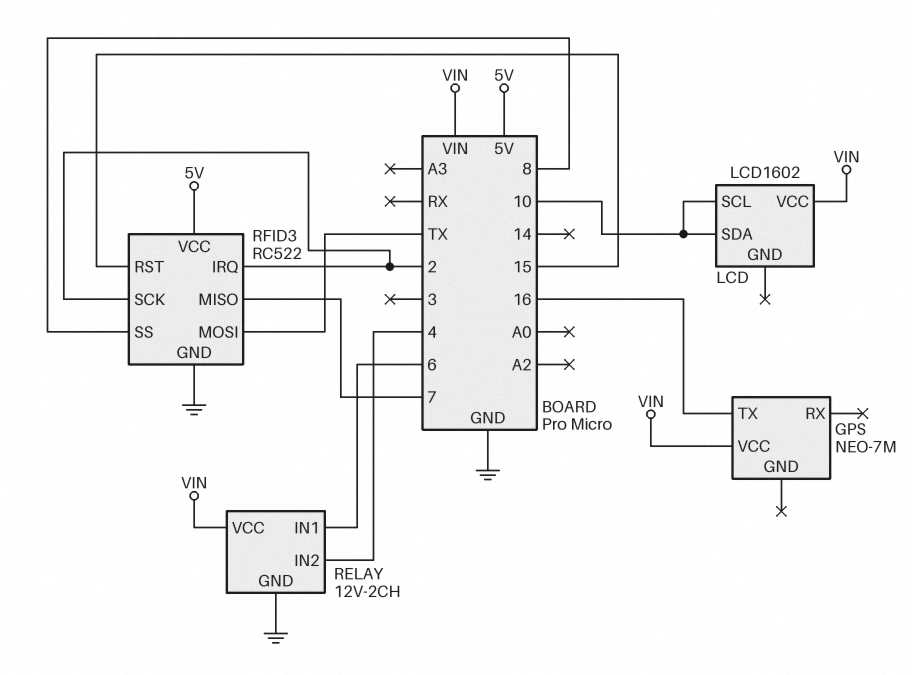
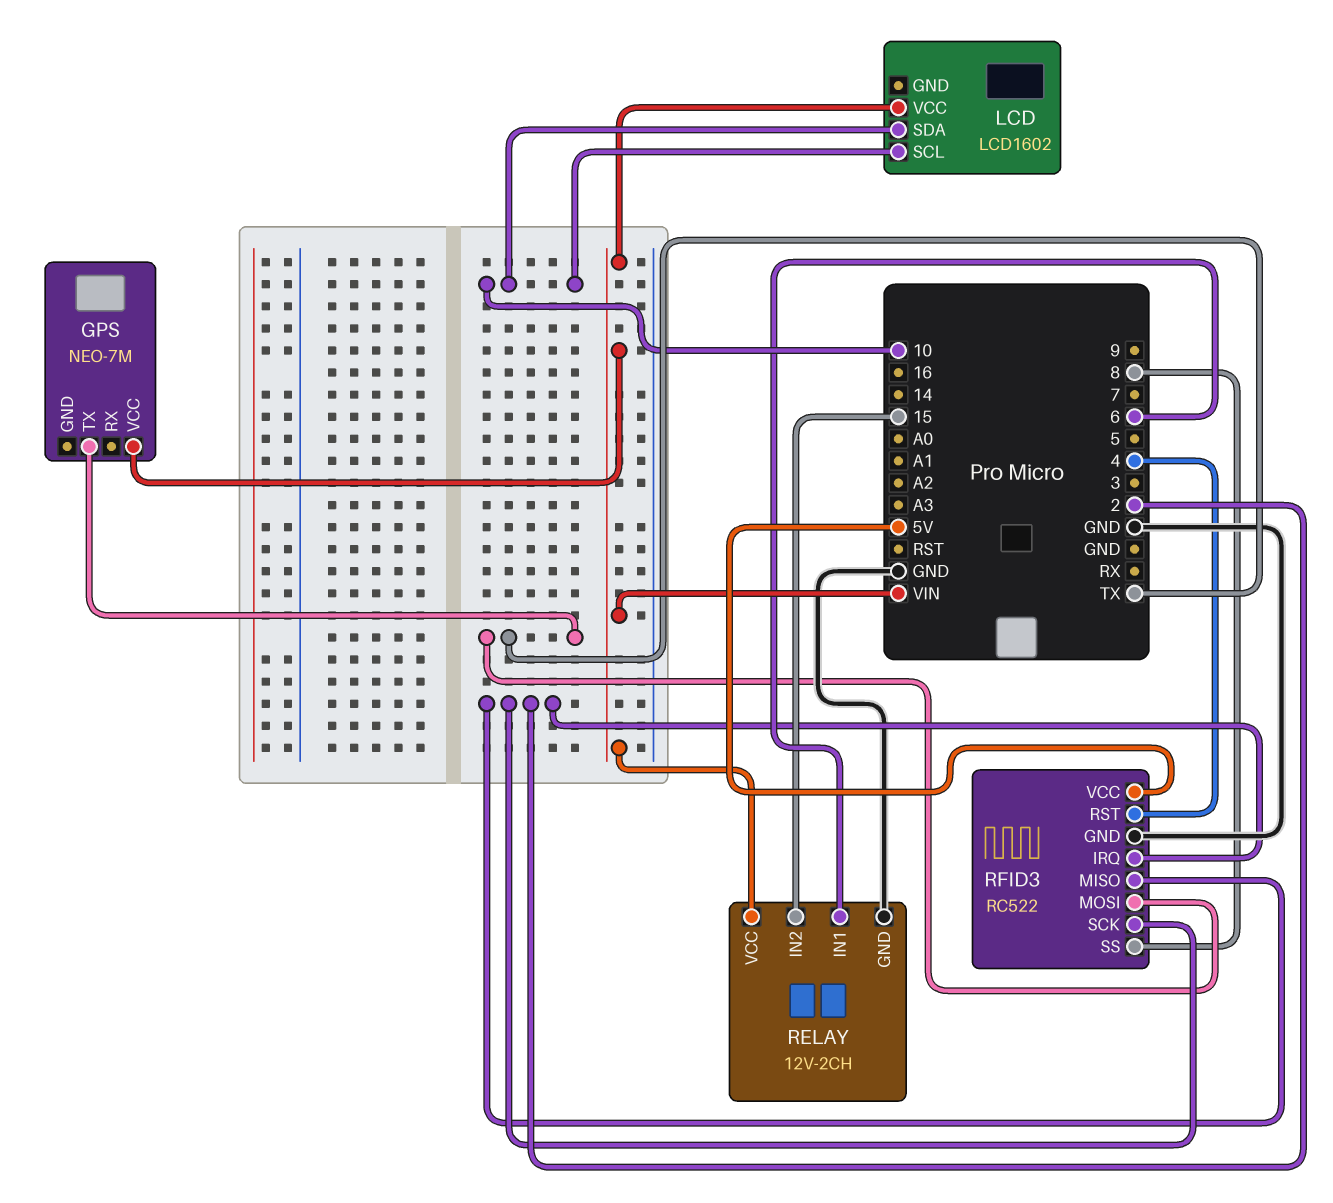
GPS pin TX: 16 -> TX
RELAY pin IN2: 4 -> 15
RFID3 pin MISO: 7 -> 2
RFID3 pin RST: 15 -> 4

